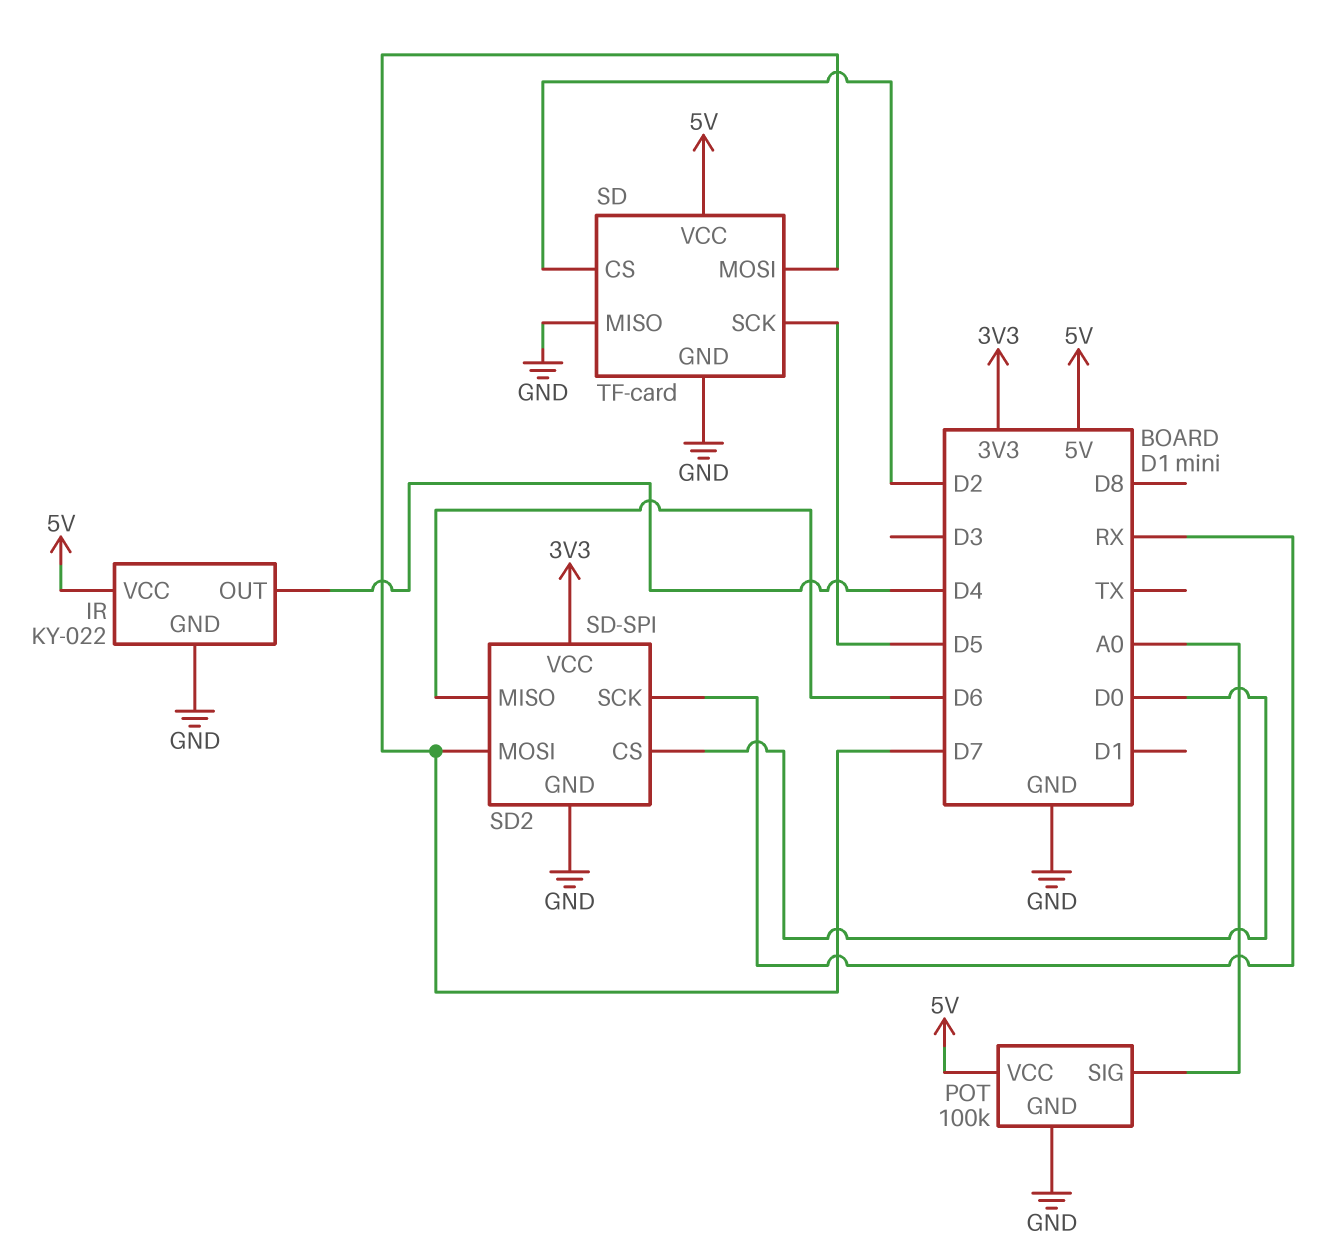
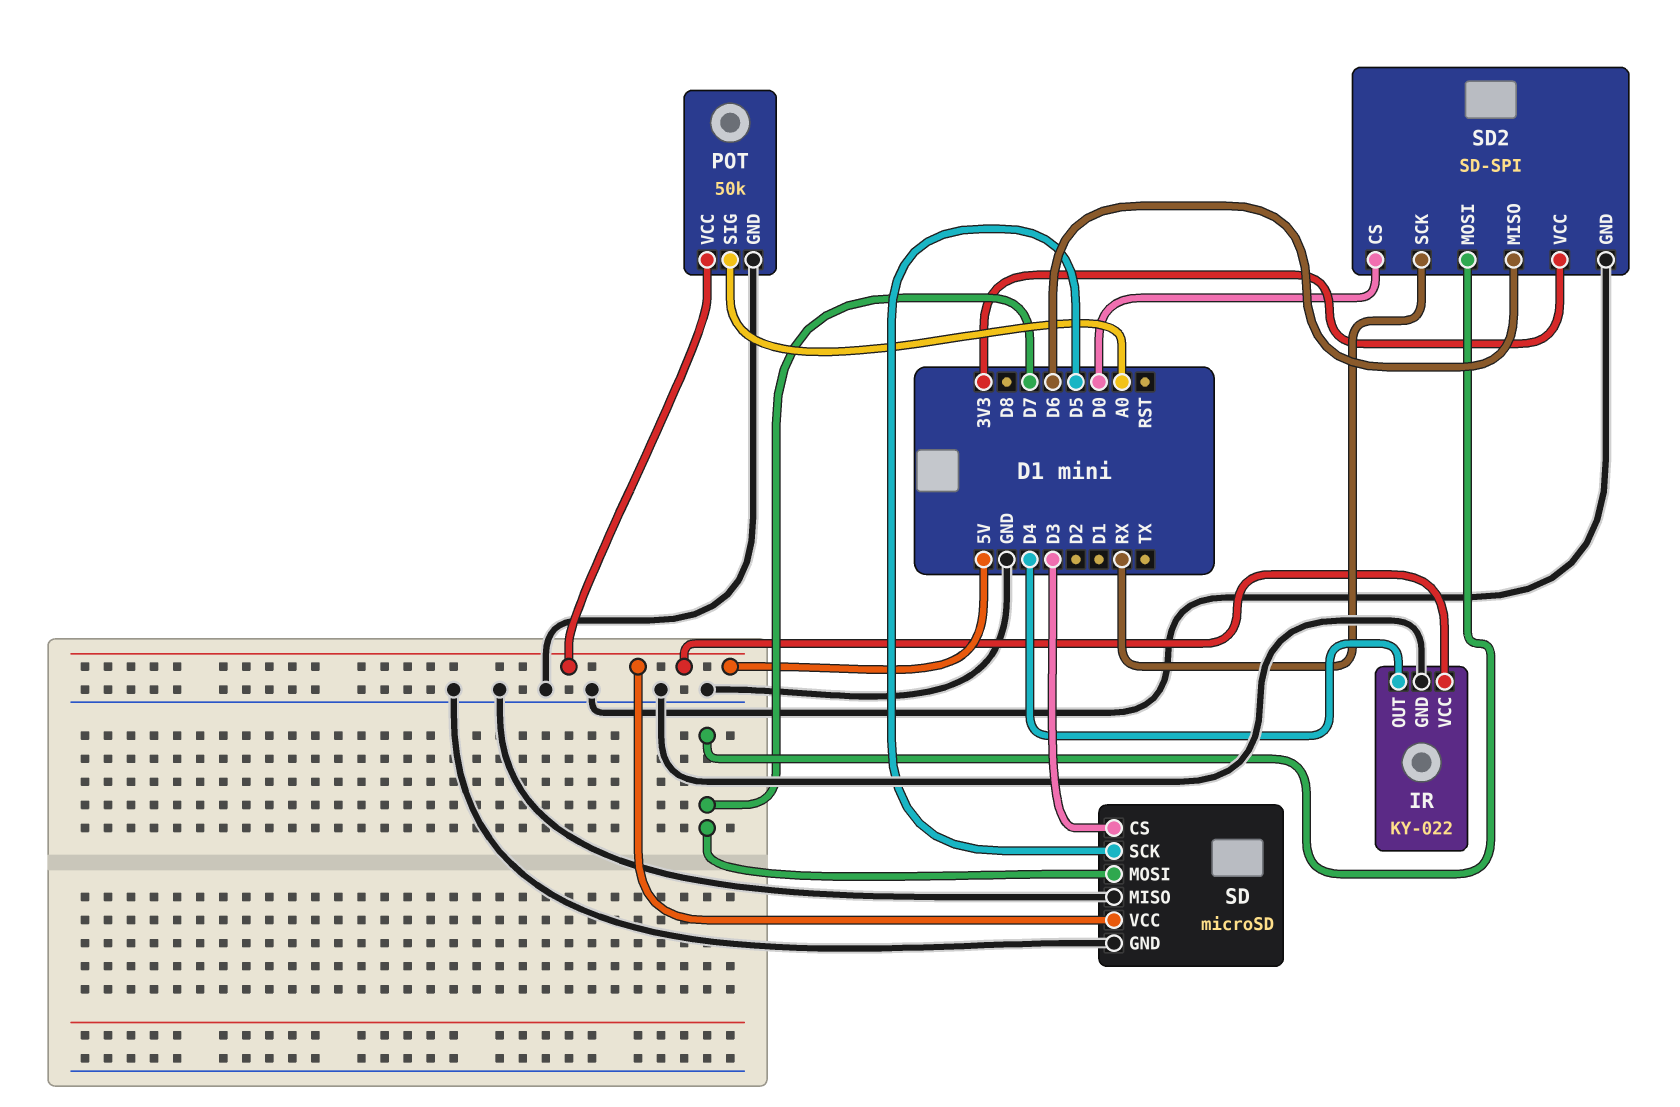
POT: 100k -> 50k
SD: TF-card -> microSD
SD pin CS: D2 -> D3

